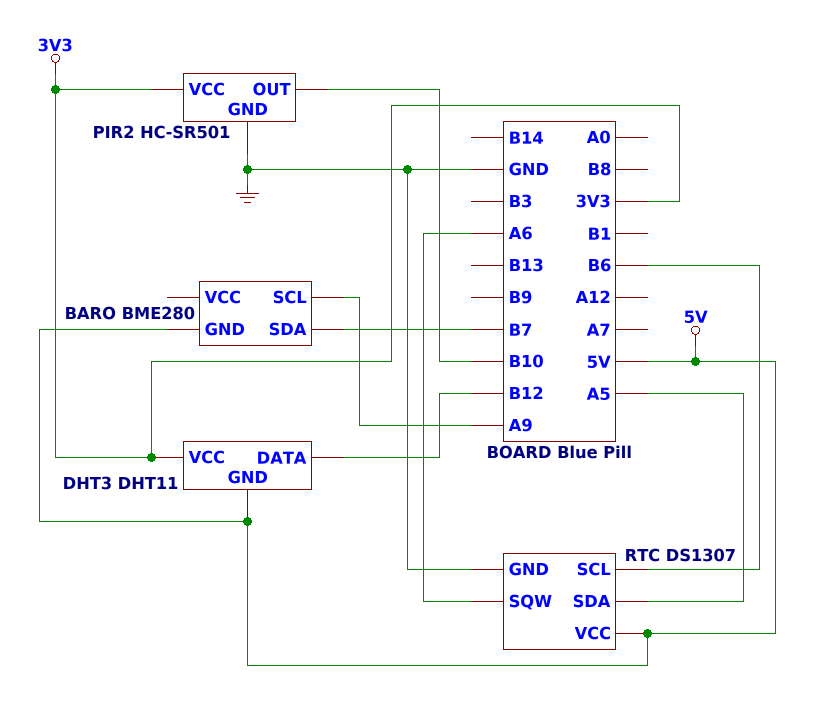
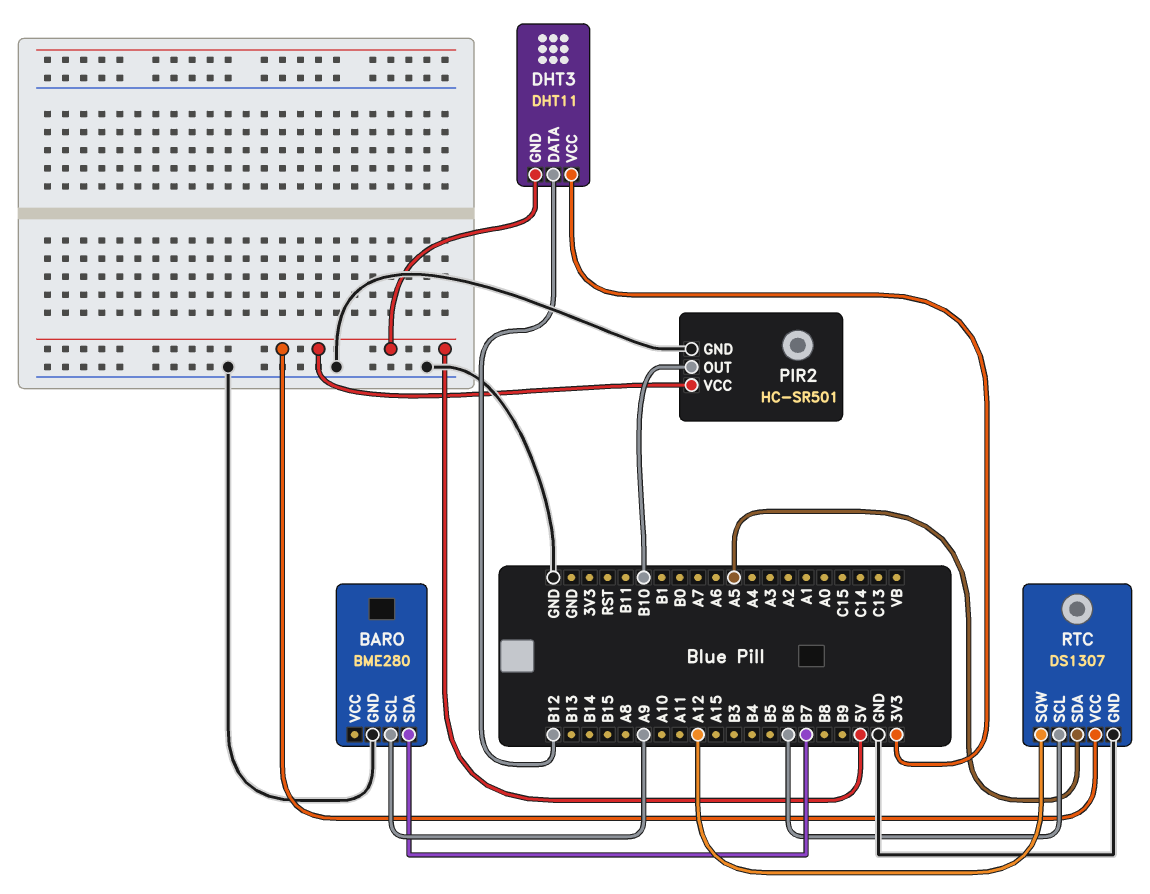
BARO pin GND: 5V -> GND
PIR2 pin VCC: 3V3 -> 5V
RTC pin SQW: A6 -> A12

